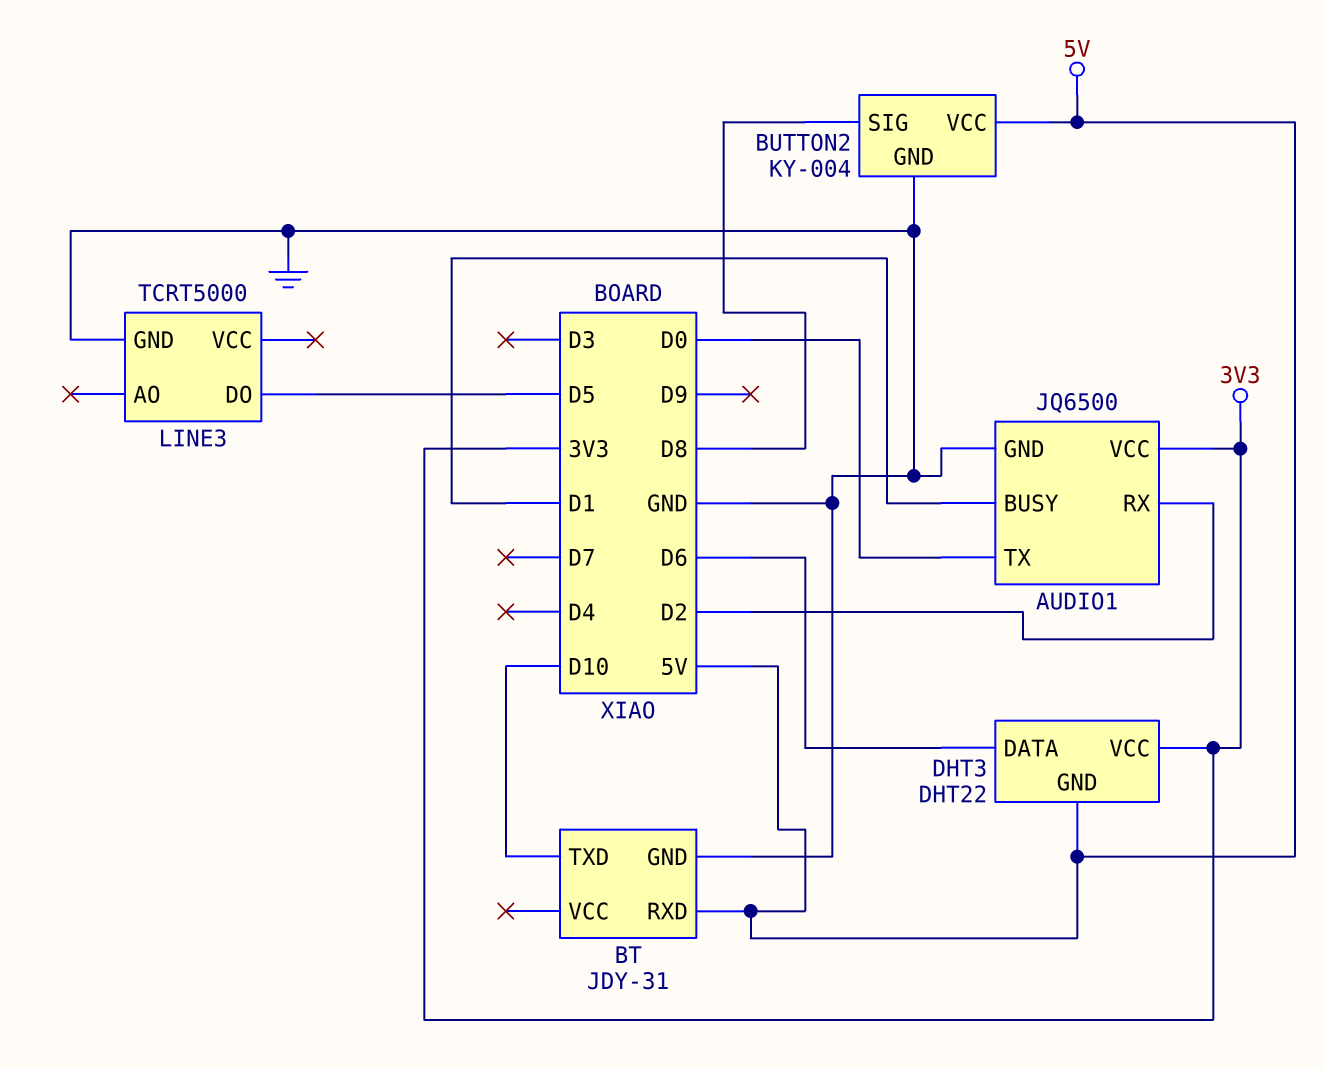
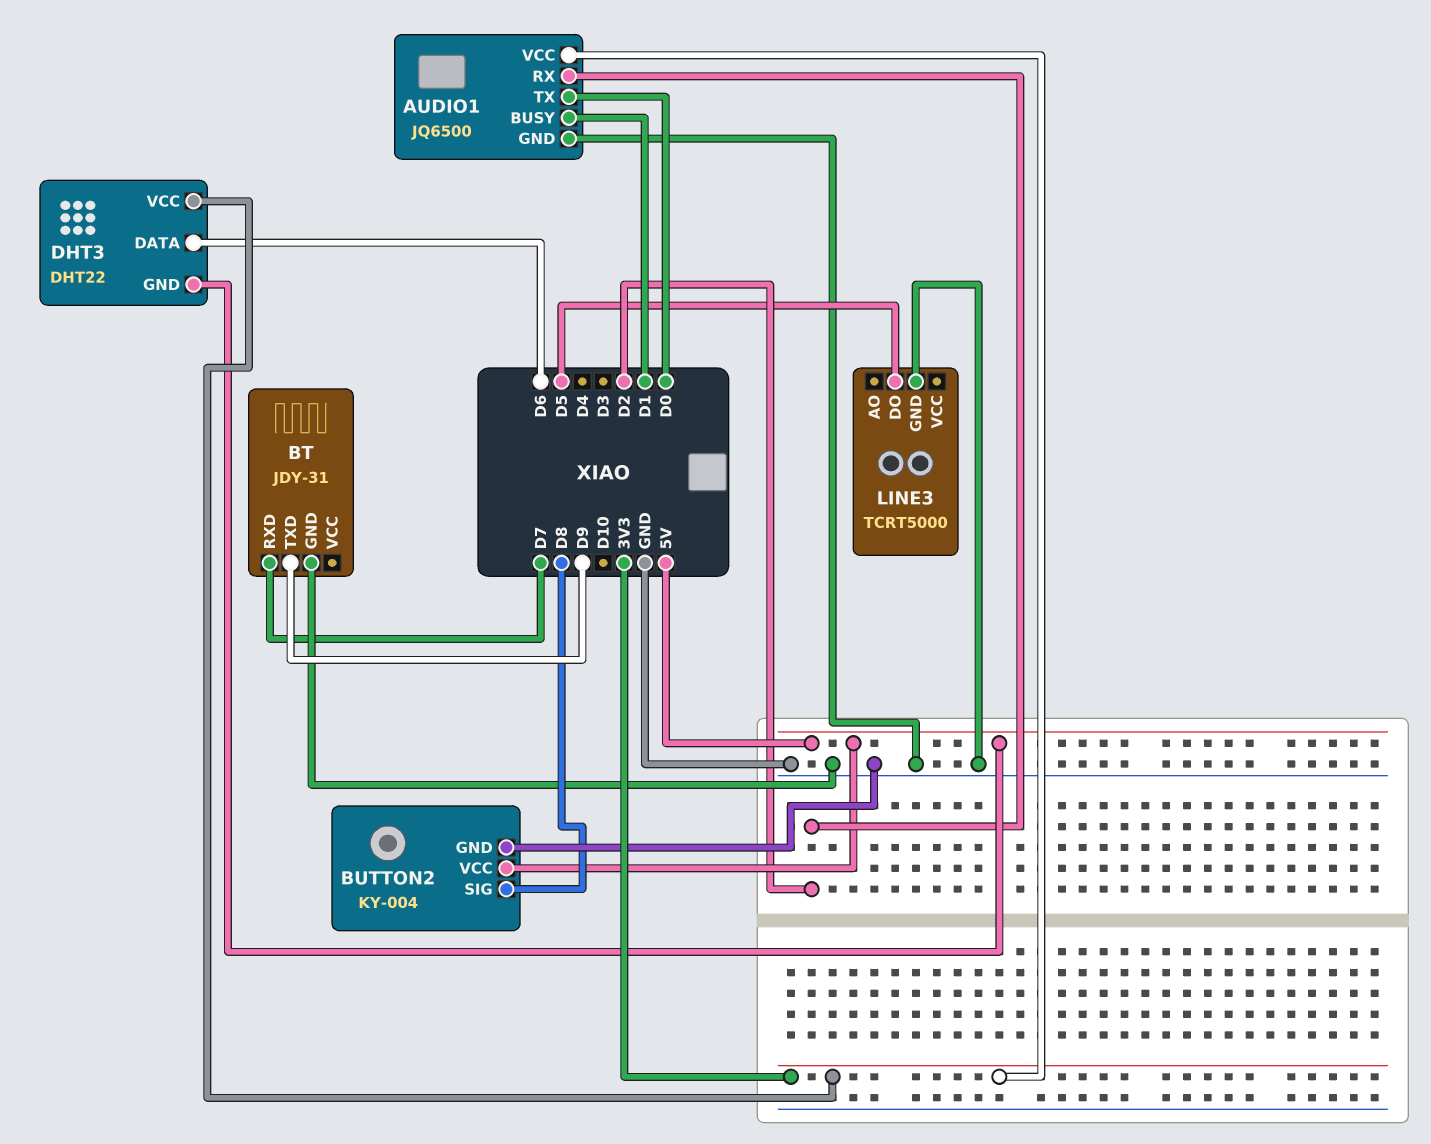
BT pin RXD: 5V -> D7
BT pin TXD: D10 -> D9

